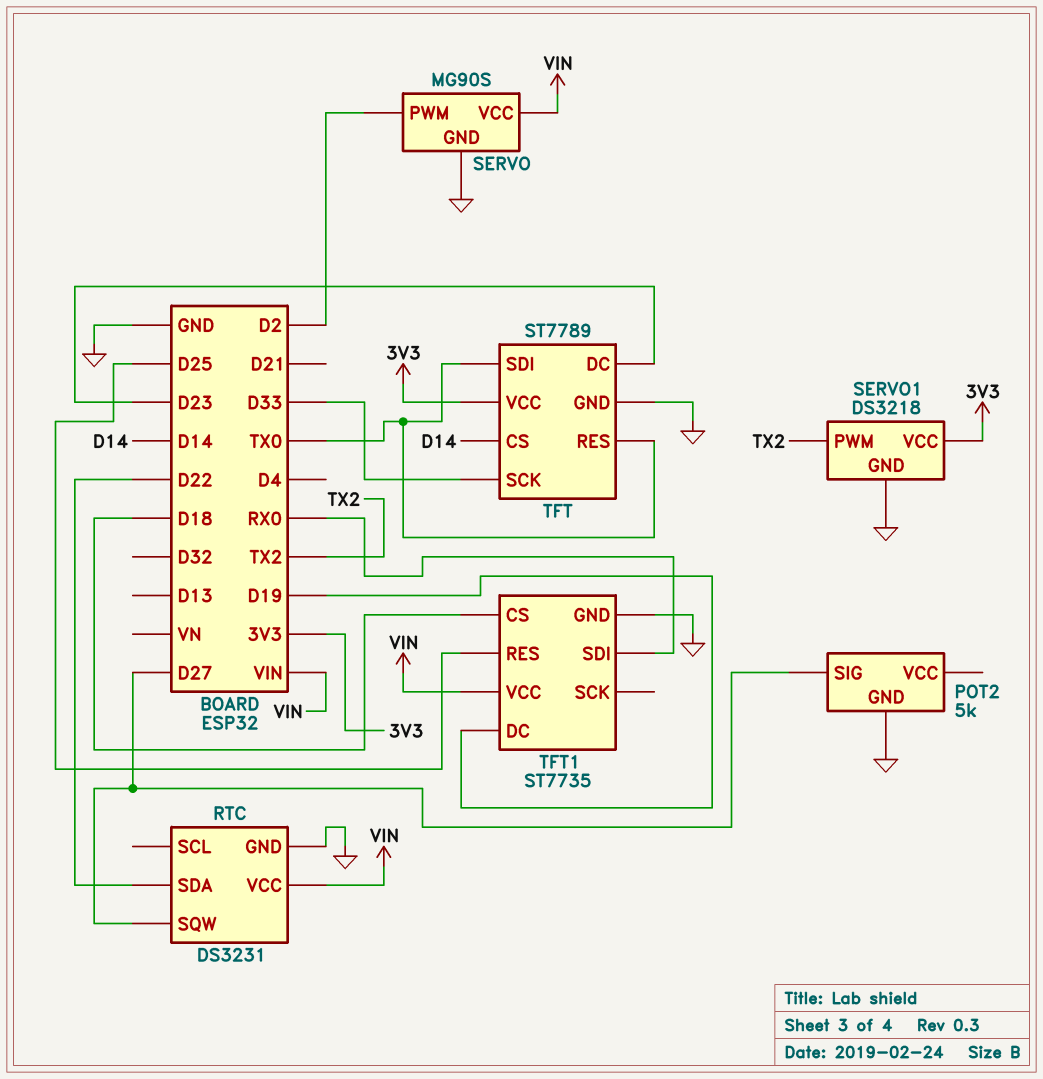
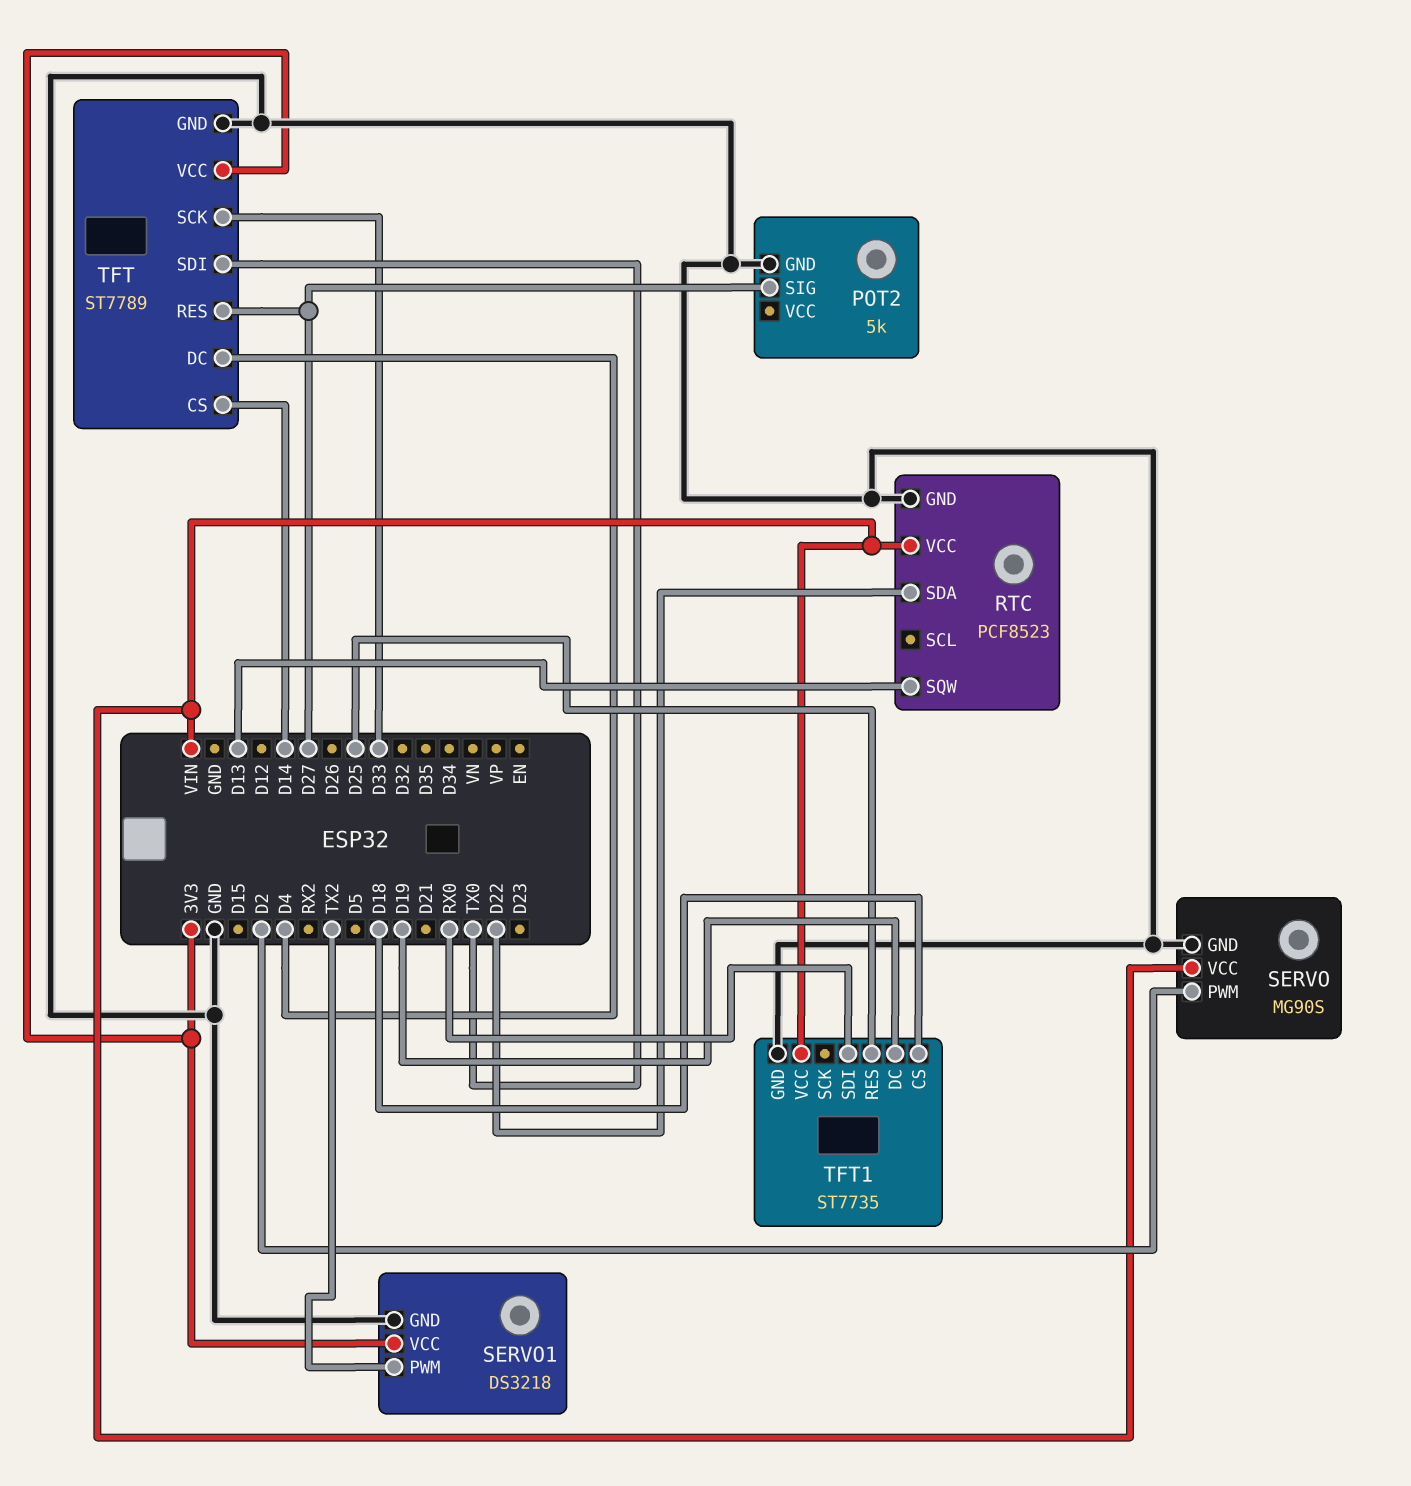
RTC: DS3231 -> PCF8523
RTC pin SQW: D27 -> D13
TFT pin DC: D23 -> D4
TFT pin RES: TX0 -> D27

